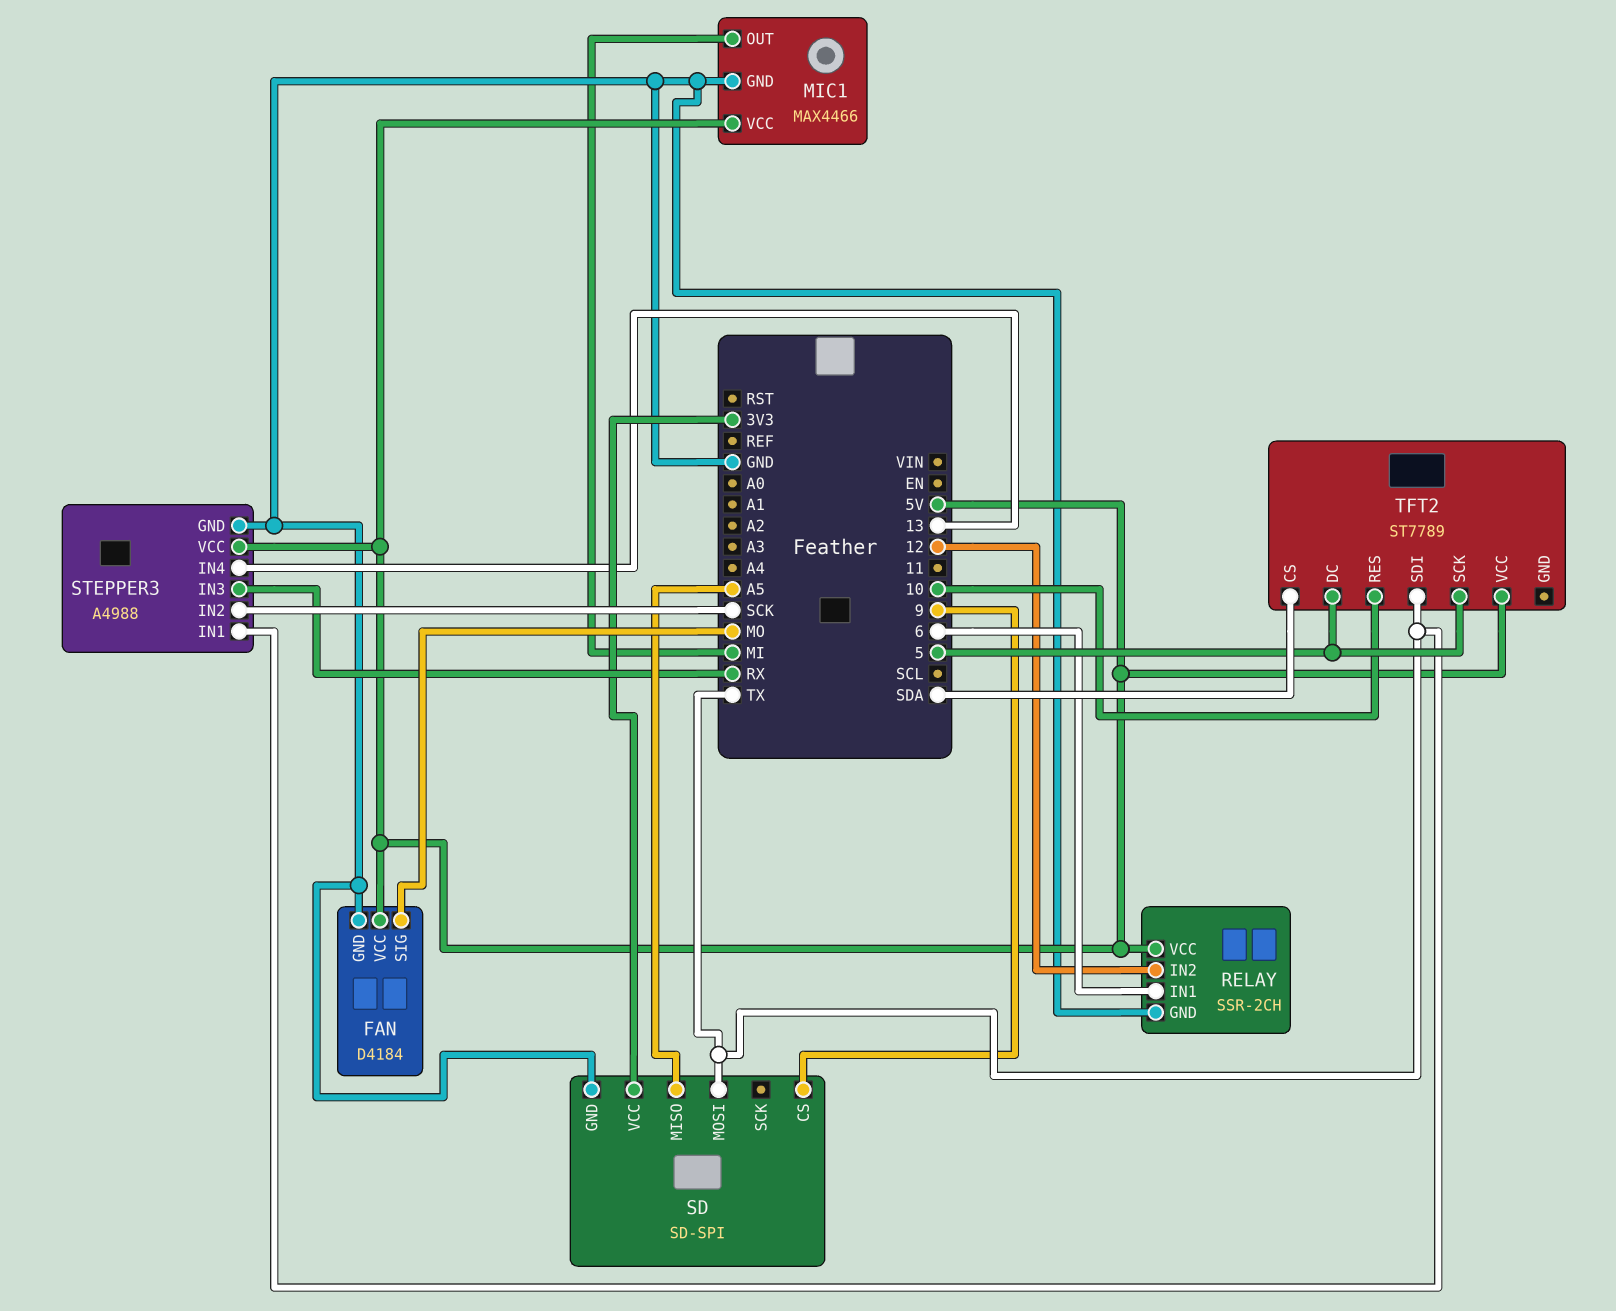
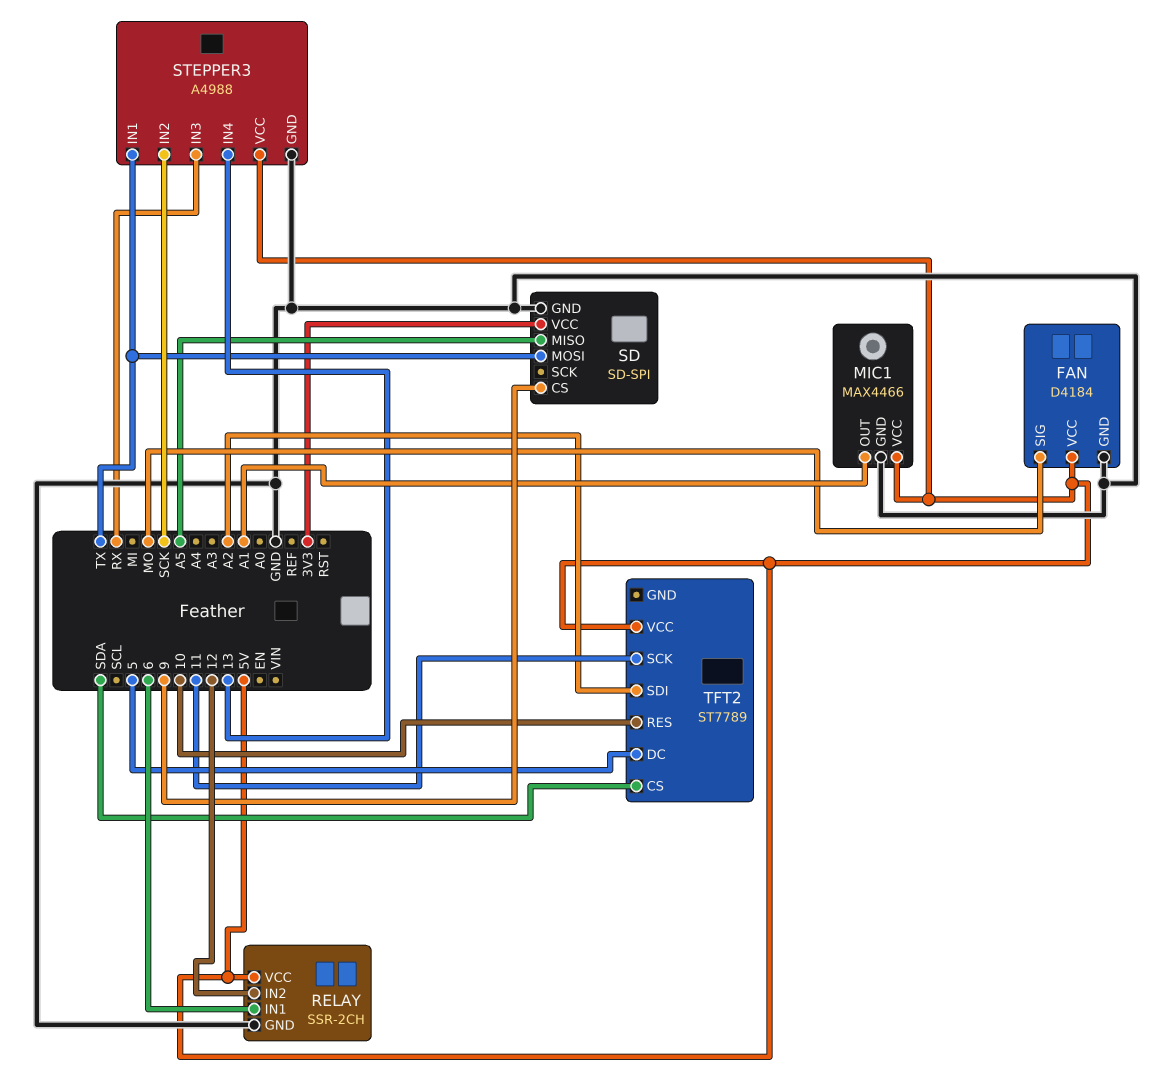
MIC1 pin OUT: MI -> A1
TFT2 pin SCK: 5 -> 11
TFT2 pin SDI: TX -> A2

